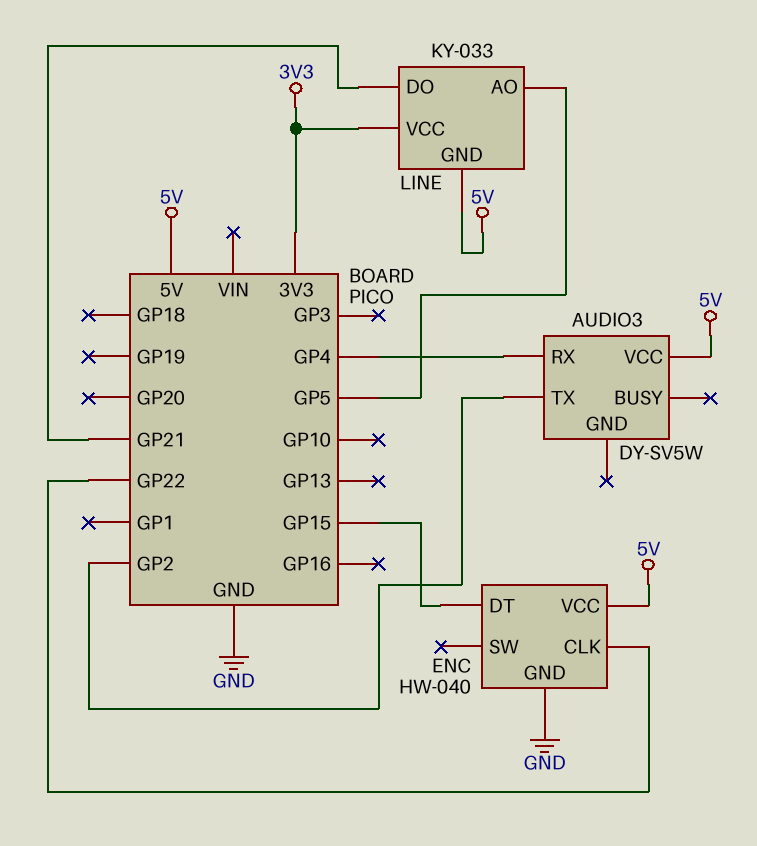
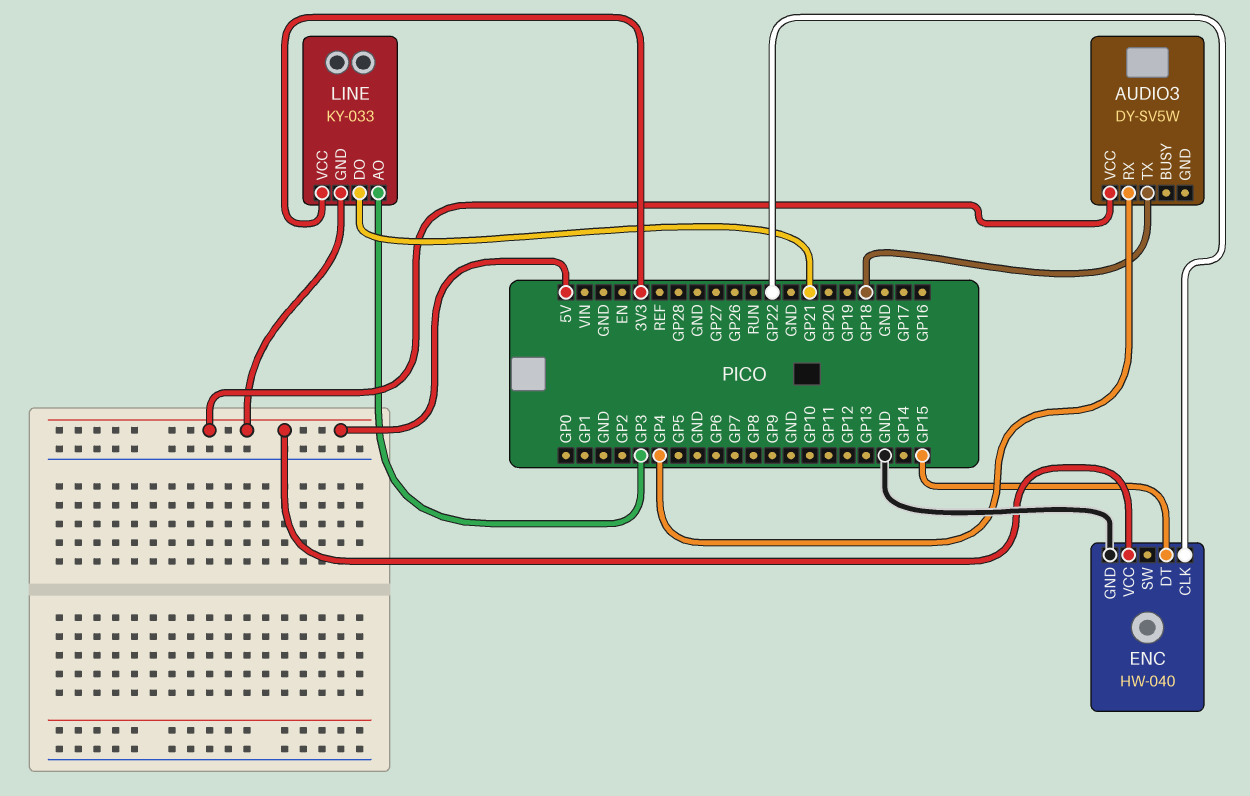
AUDIO3 pin TX: GP2 -> GP18
LINE pin AO: GP5 -> GP3

